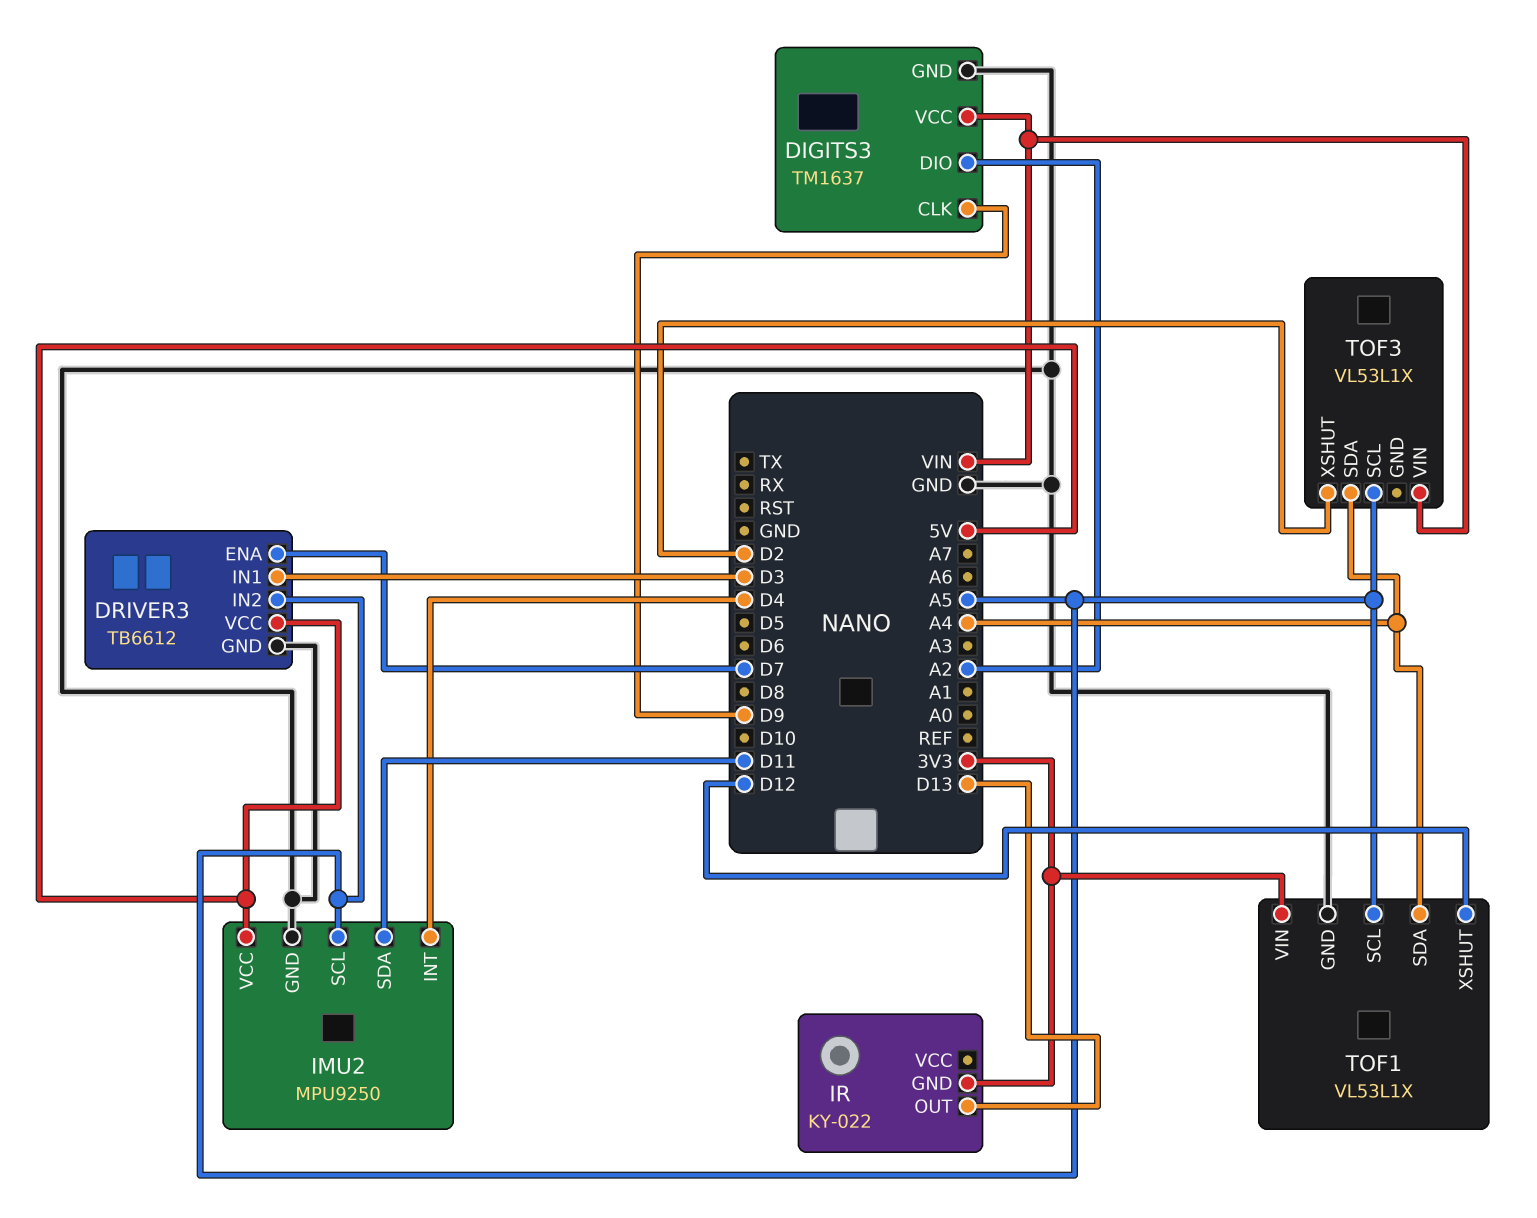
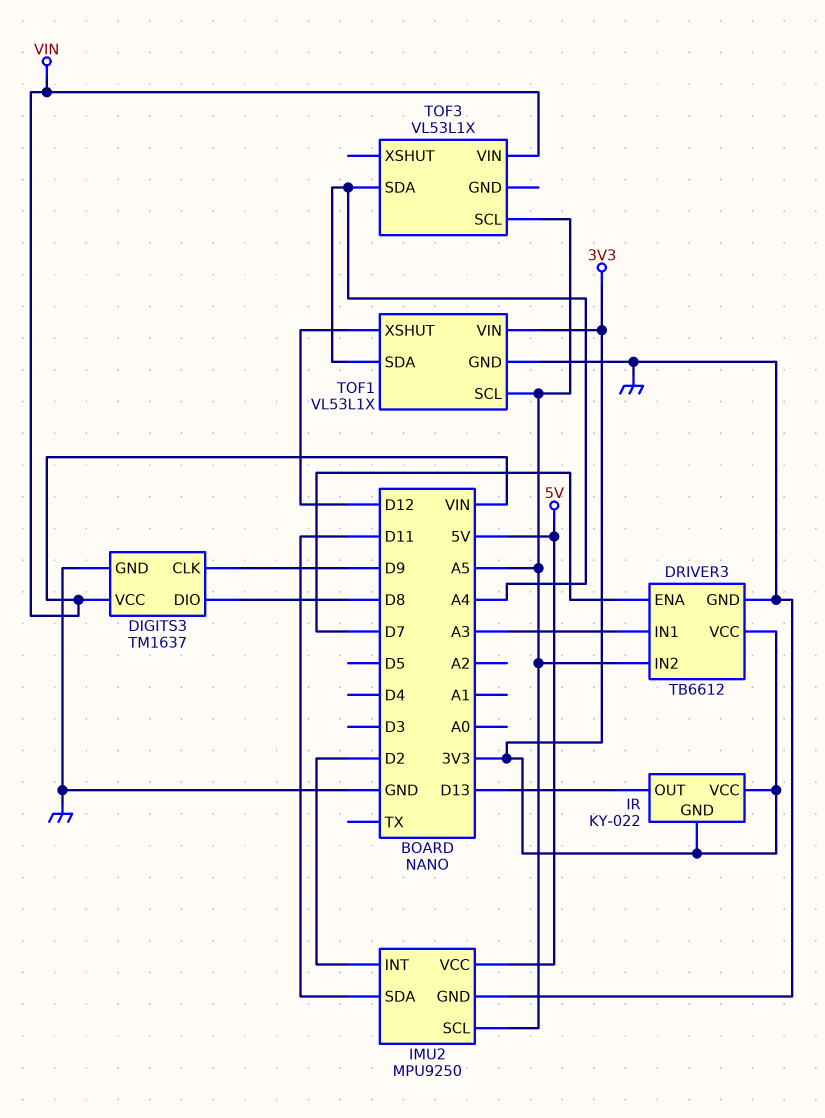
DIGITS3 pin DIO: A2 -> D8
DRIVER3 pin IN1: D3 -> A3
DRIVER3 pin VCC: 5V -> 3V3
IMU2 pin INT: D4 -> D2
IR pin VCC: none -> 3V3
TOF3 pin XSHUT: D2 -> none

